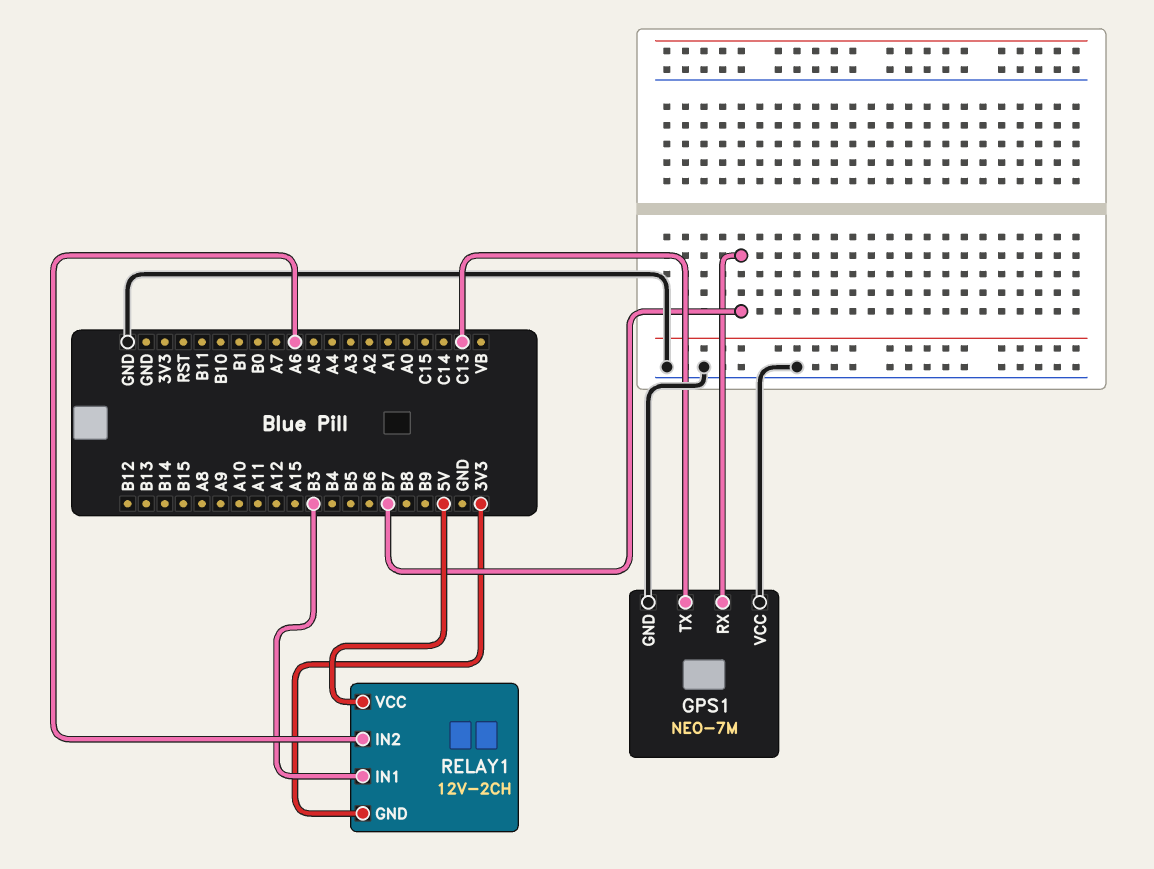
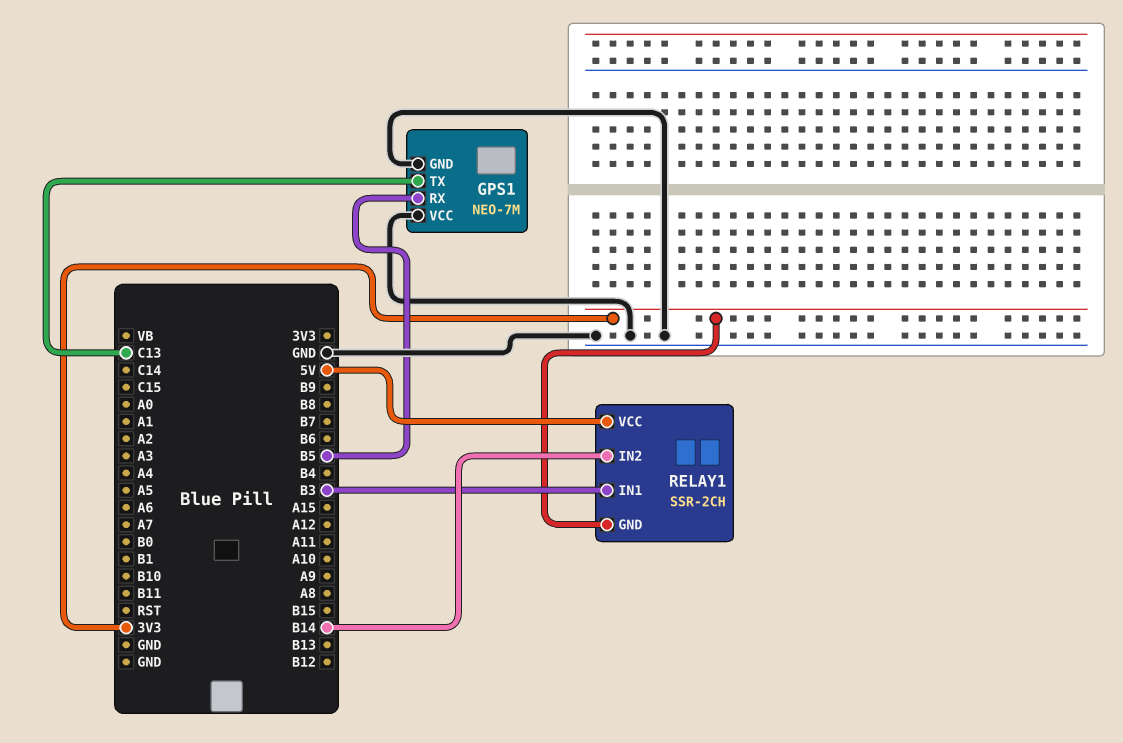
GPS1 pin RX: B7 -> B5
RELAY1: 12V-2CH -> SSR-2CH
RELAY1 pin IN2: A6 -> B14

